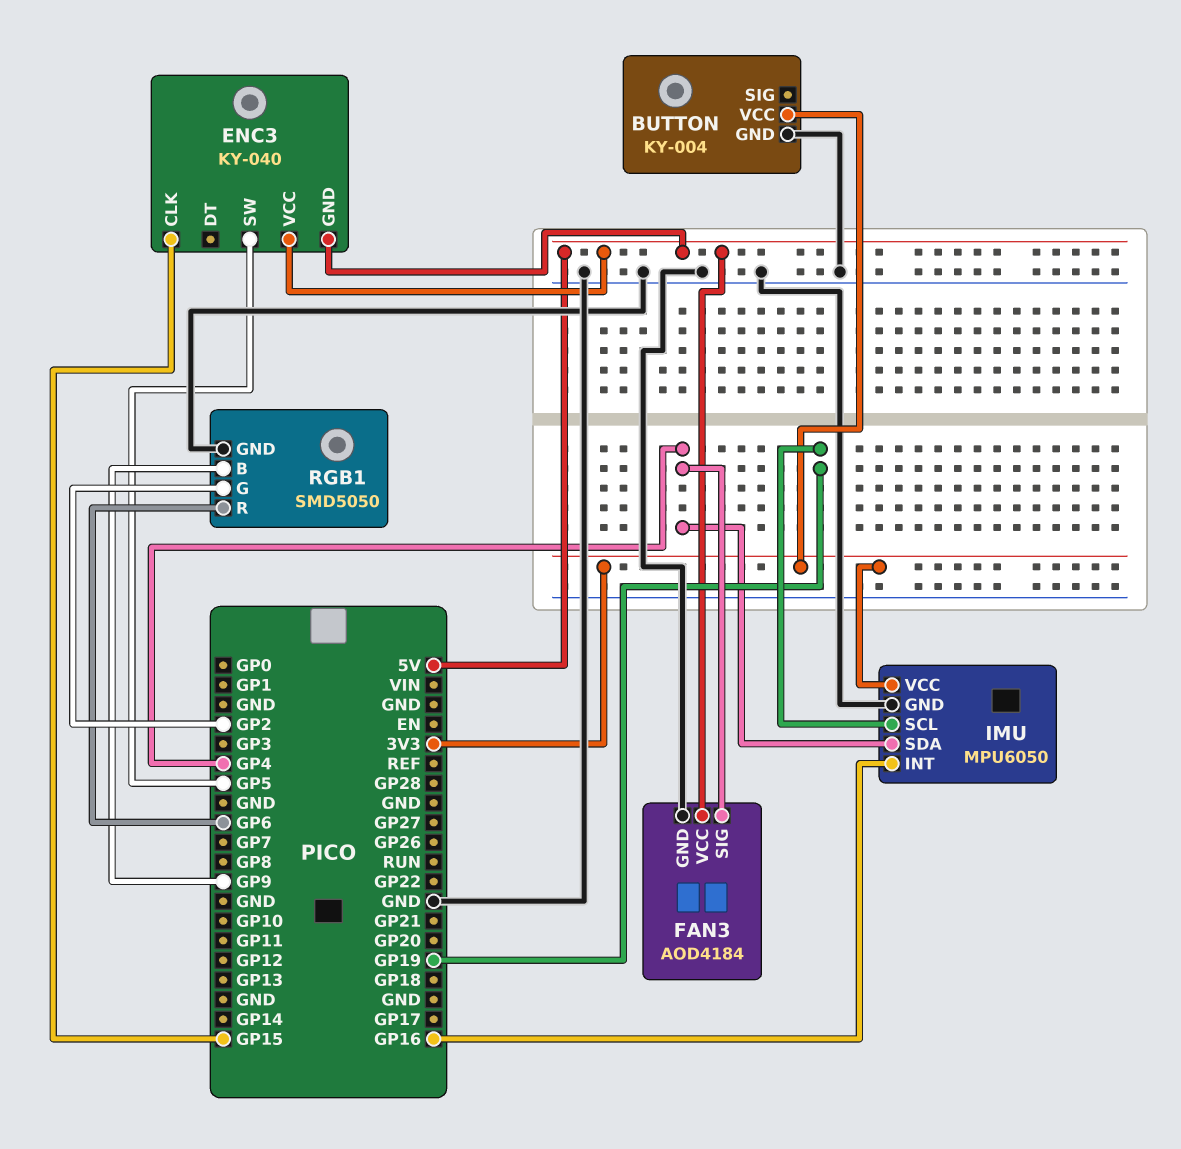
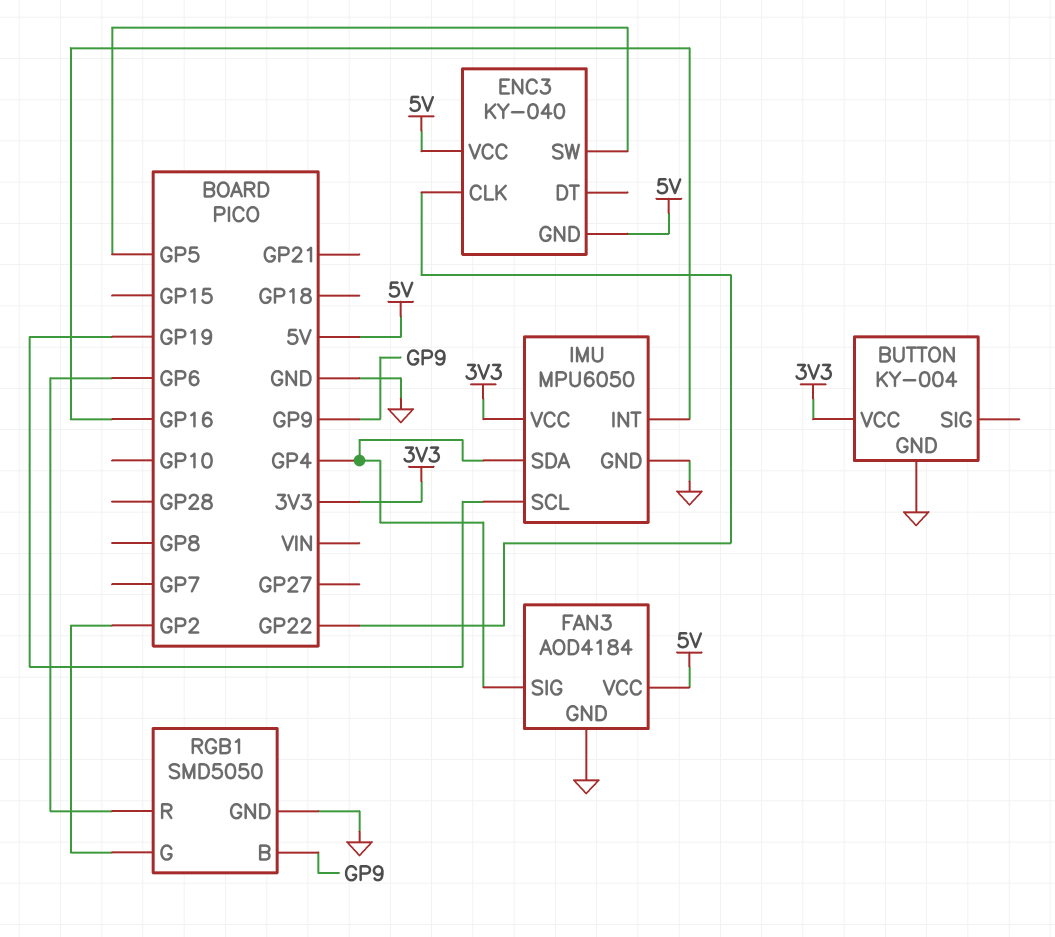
ENC3 pin CLK: GP15 -> GP22

